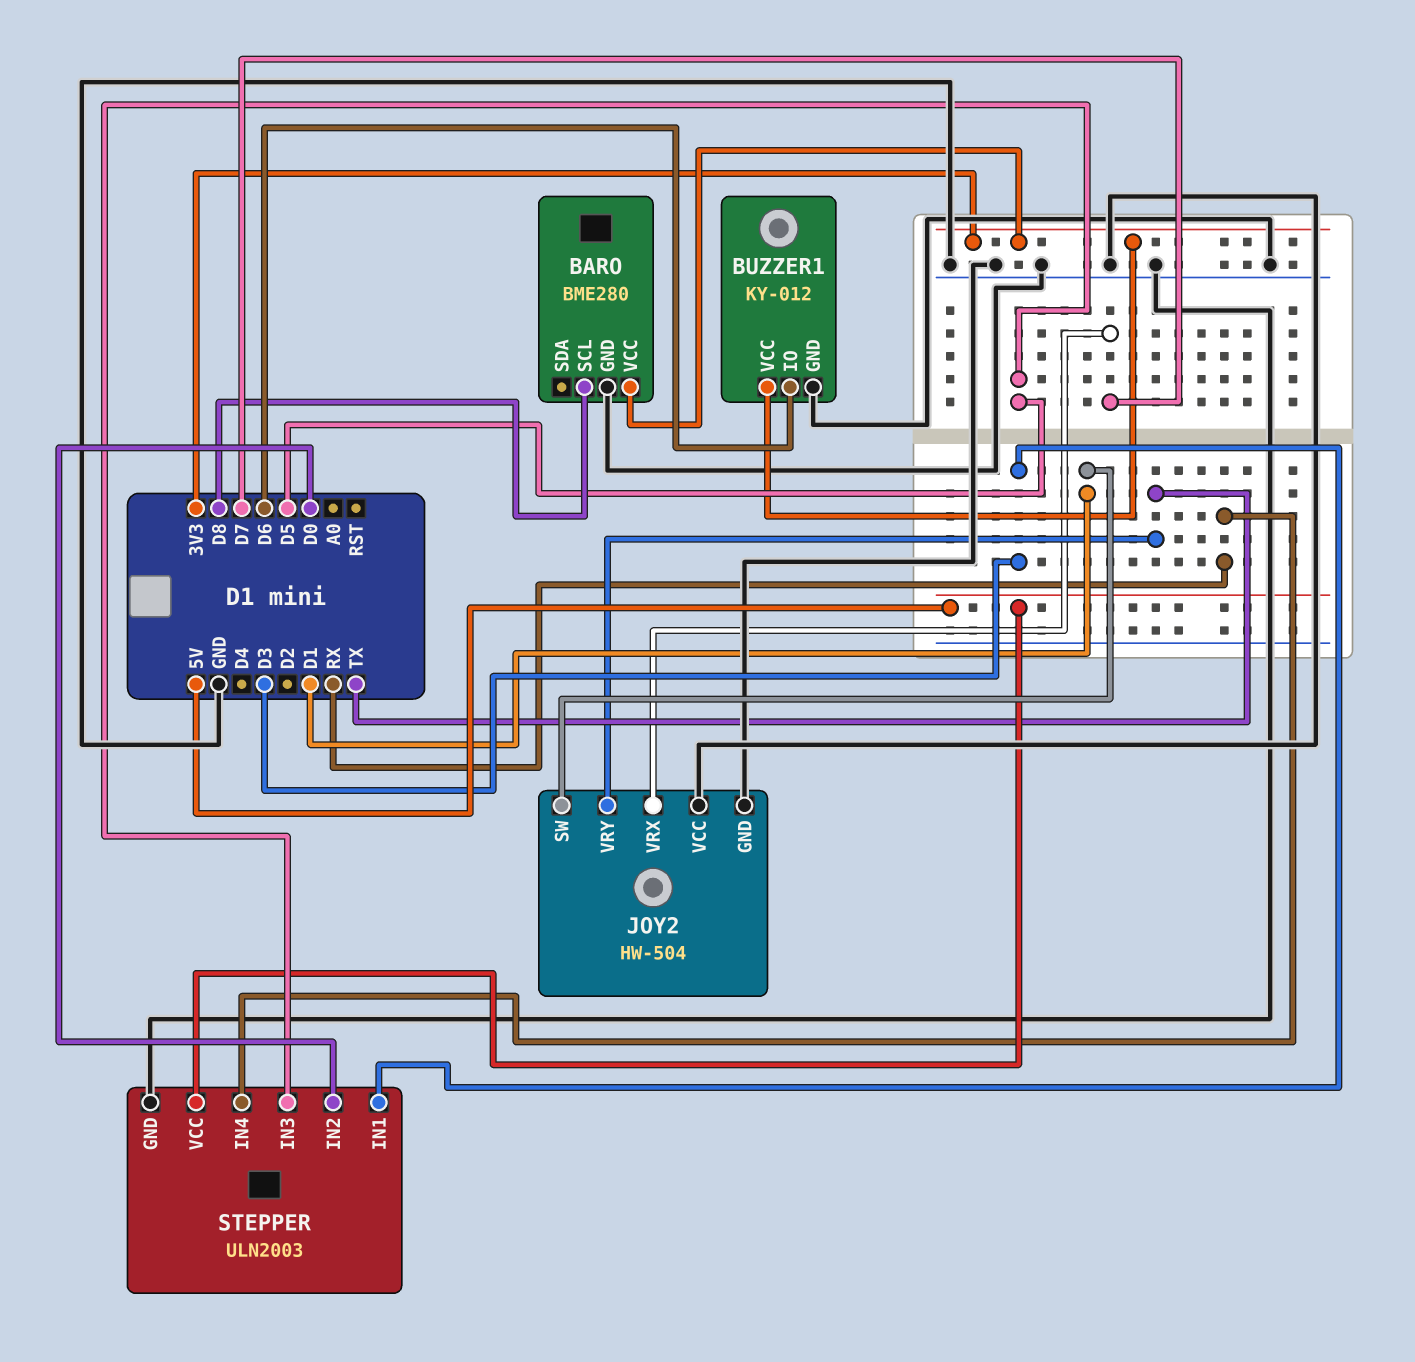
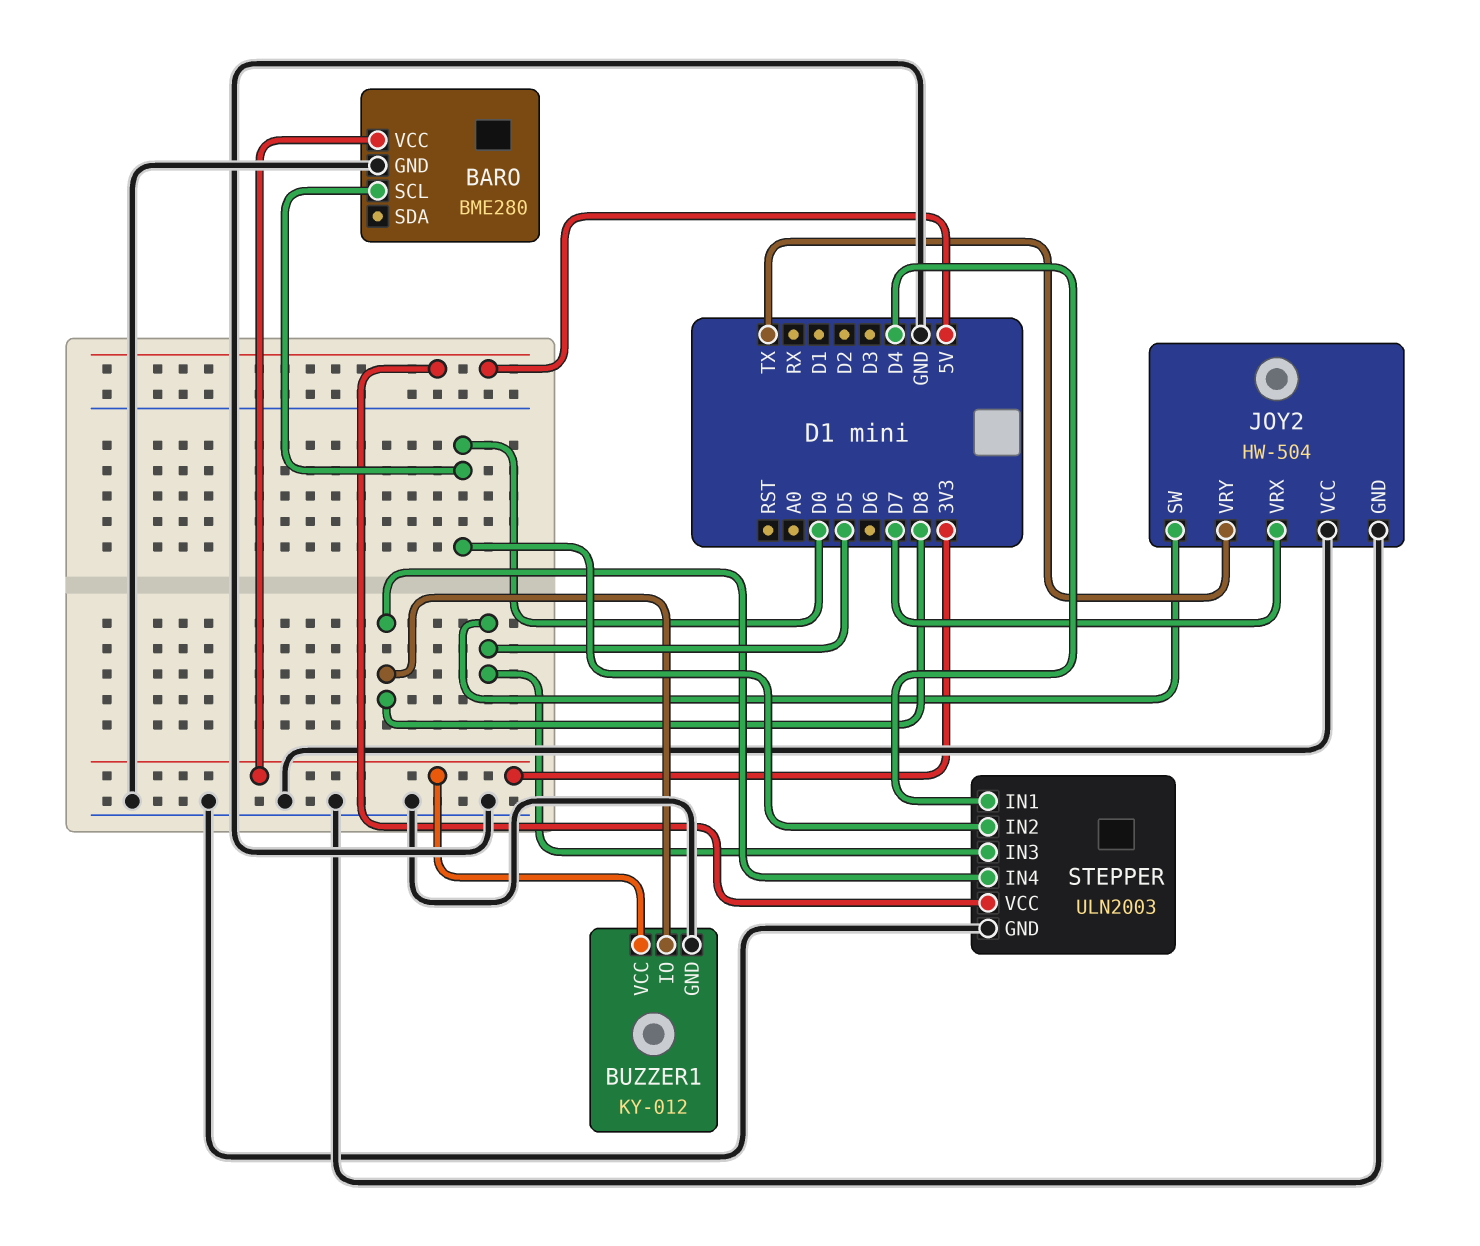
BARO pin SCL: D8 -> D0
BUZZER1 pin IO: D6 -> D8
JOY2 pin SW: D1 -> D5
STEPPER pin IN1: D3 -> D4
STEPPER pin IN4: RX -> D8

